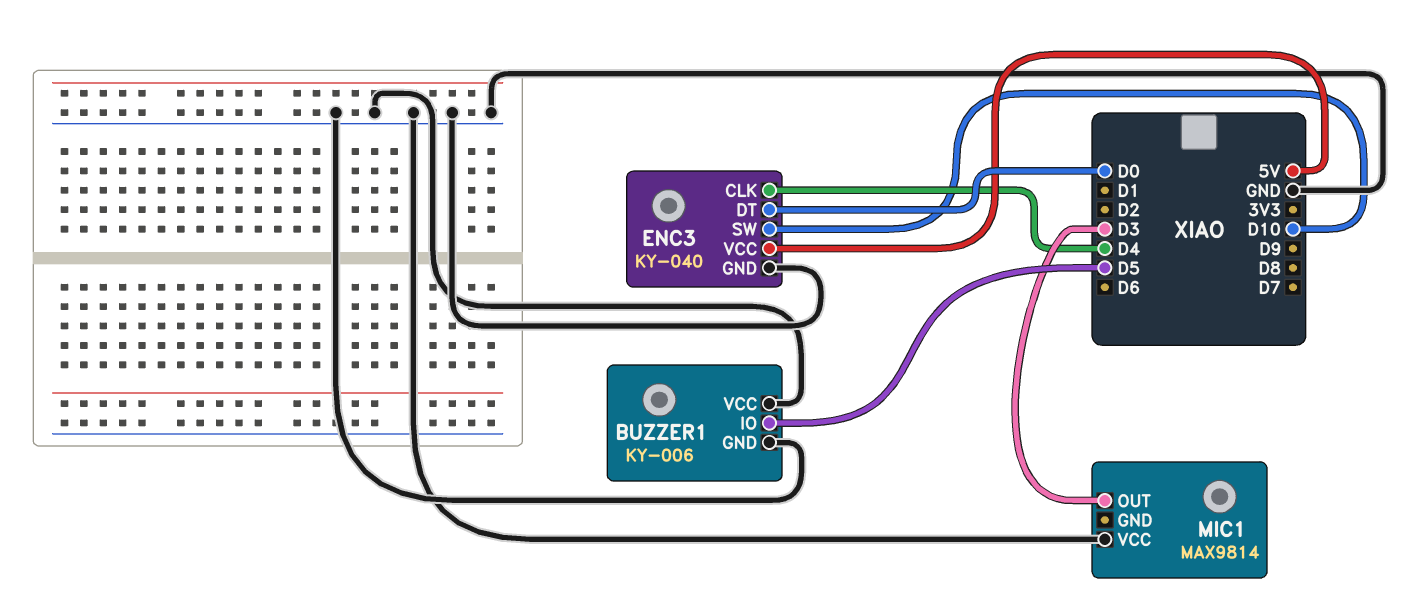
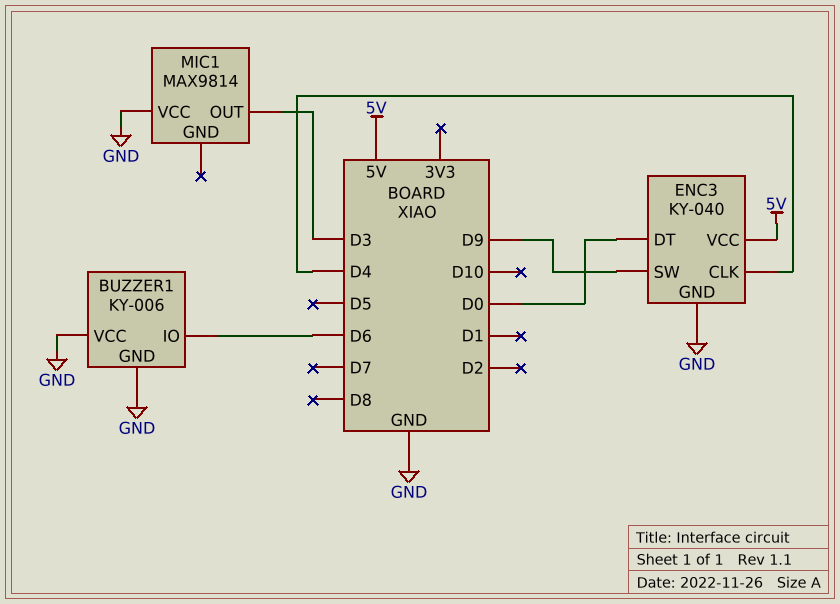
BUZZER1 pin IO: D5 -> D6
ENC3 pin SW: D10 -> D9

